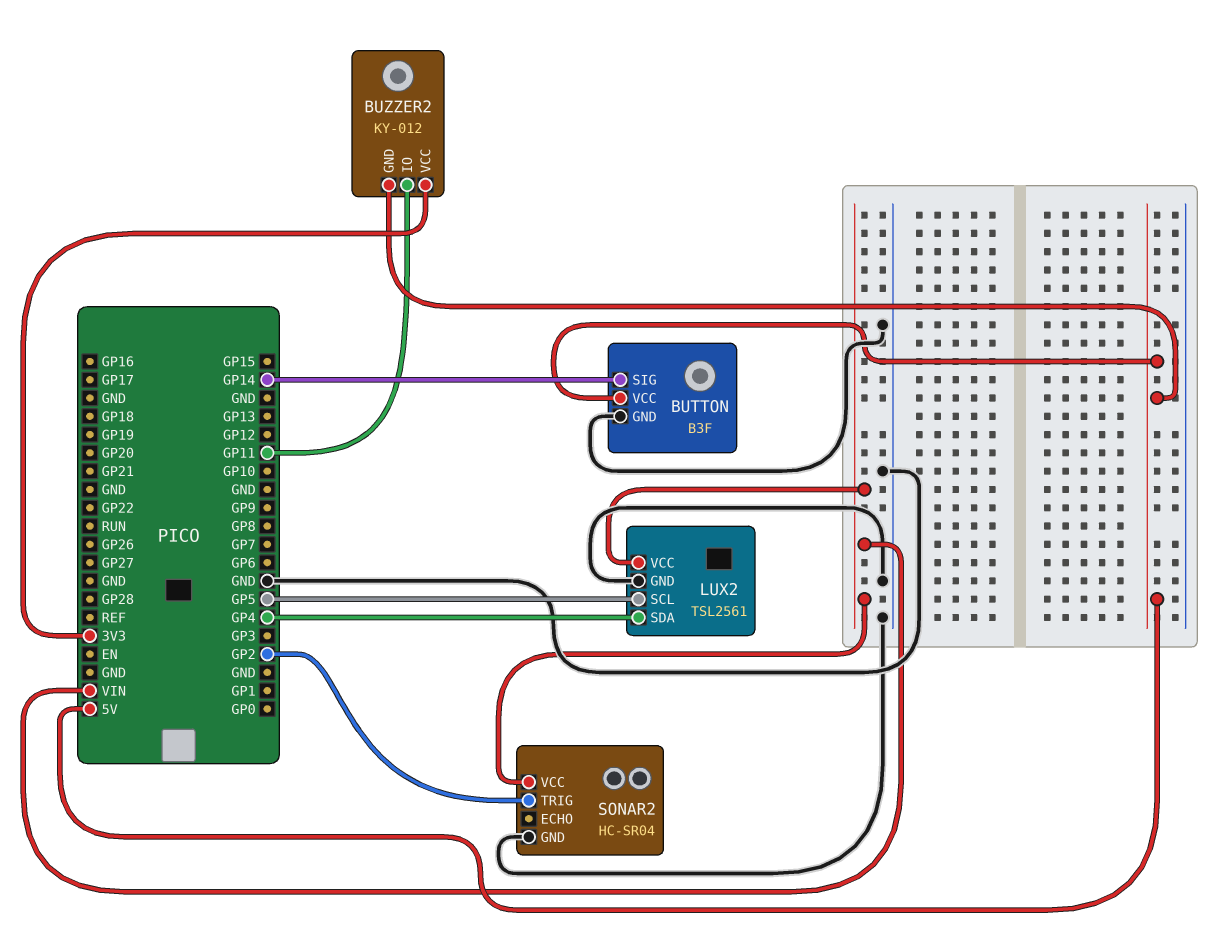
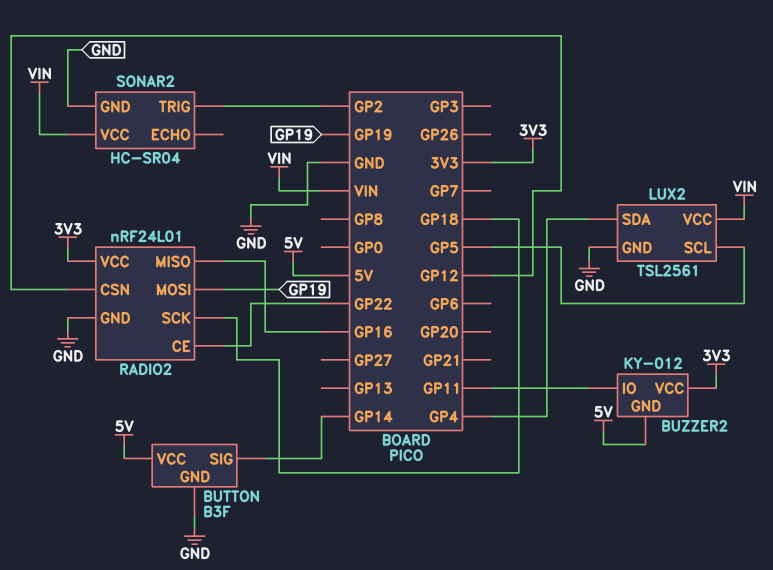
RADIO2: none -> nRF24L01
RADIO2 pin CE: none -> GP22
RADIO2 pin CSN: none -> GP12
RADIO2 pin GND: none -> GND
RADIO2 pin MISO: none -> GP16
RADIO2 pin MOSI: none -> GP19
RADIO2 pin SCK: none -> GP18
RADIO2 pin VCC: none -> 3V3

